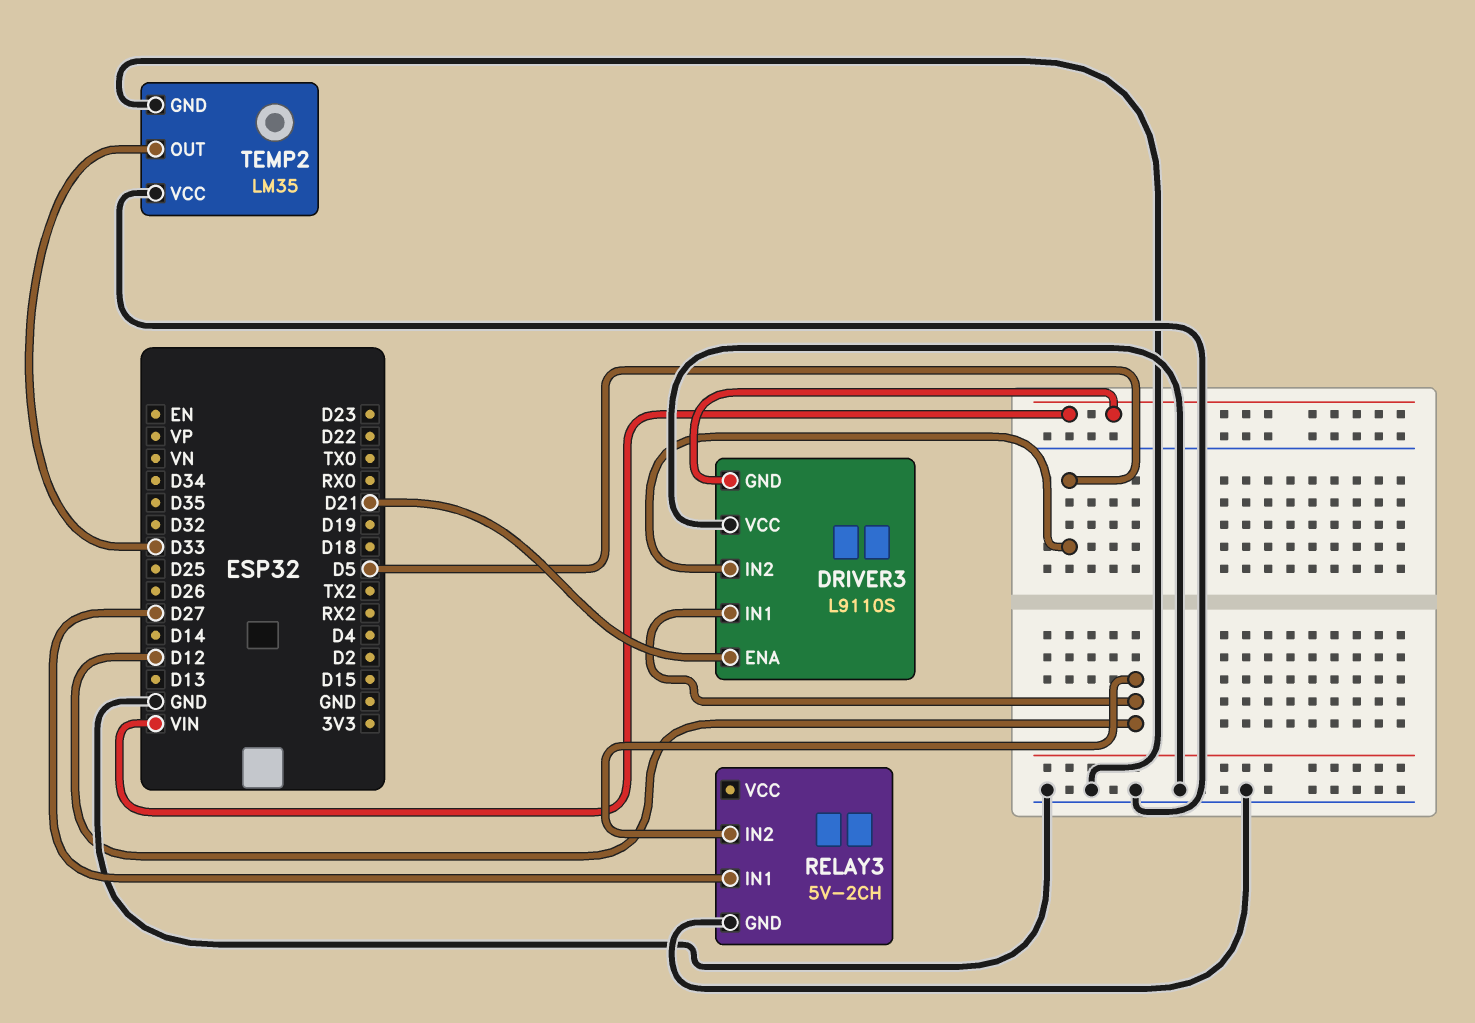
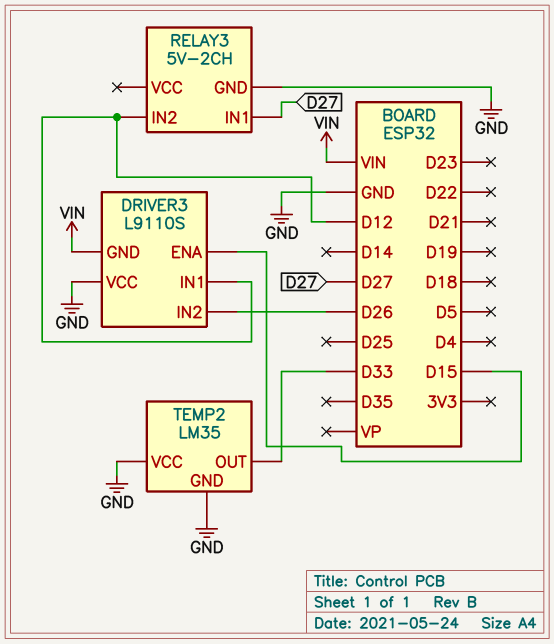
DRIVER3 pin ENA: D21 -> D15
DRIVER3 pin IN2: D5 -> D26

